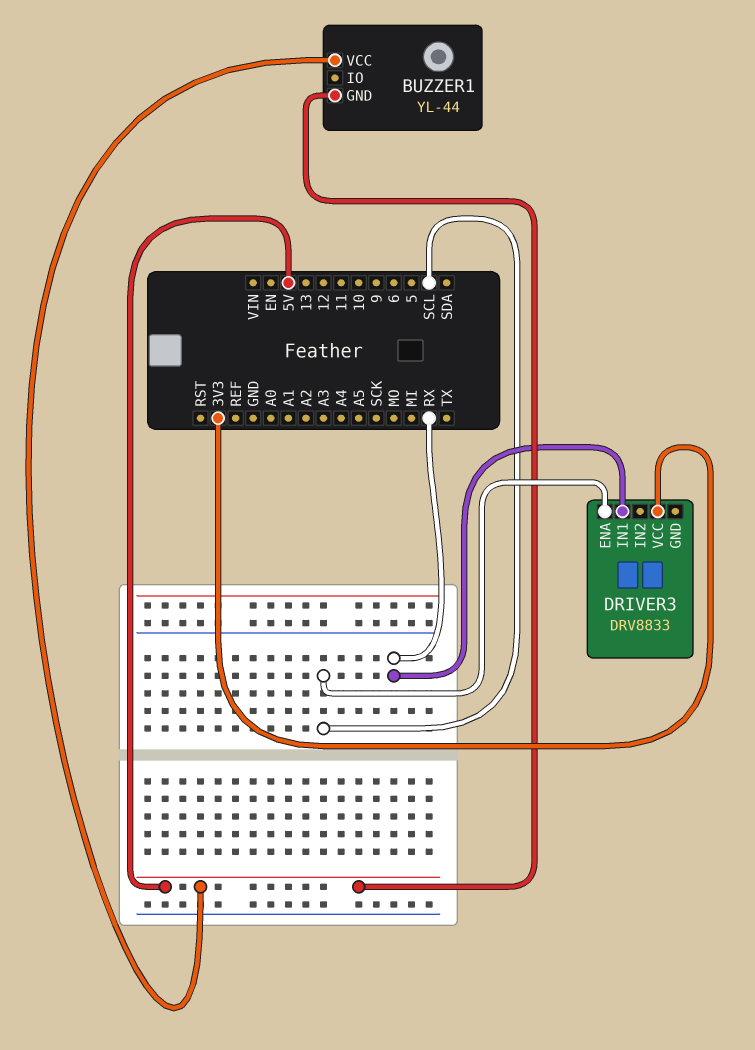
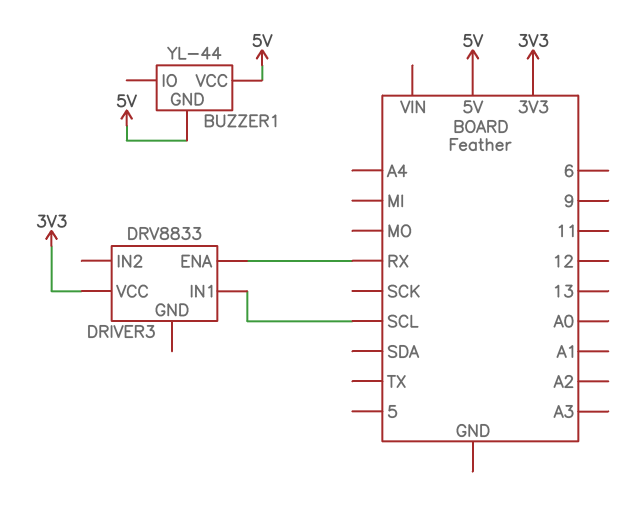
DRIVER3 pin ENA: SCL -> RX
DRIVER3 pin IN1: RX -> SCL

